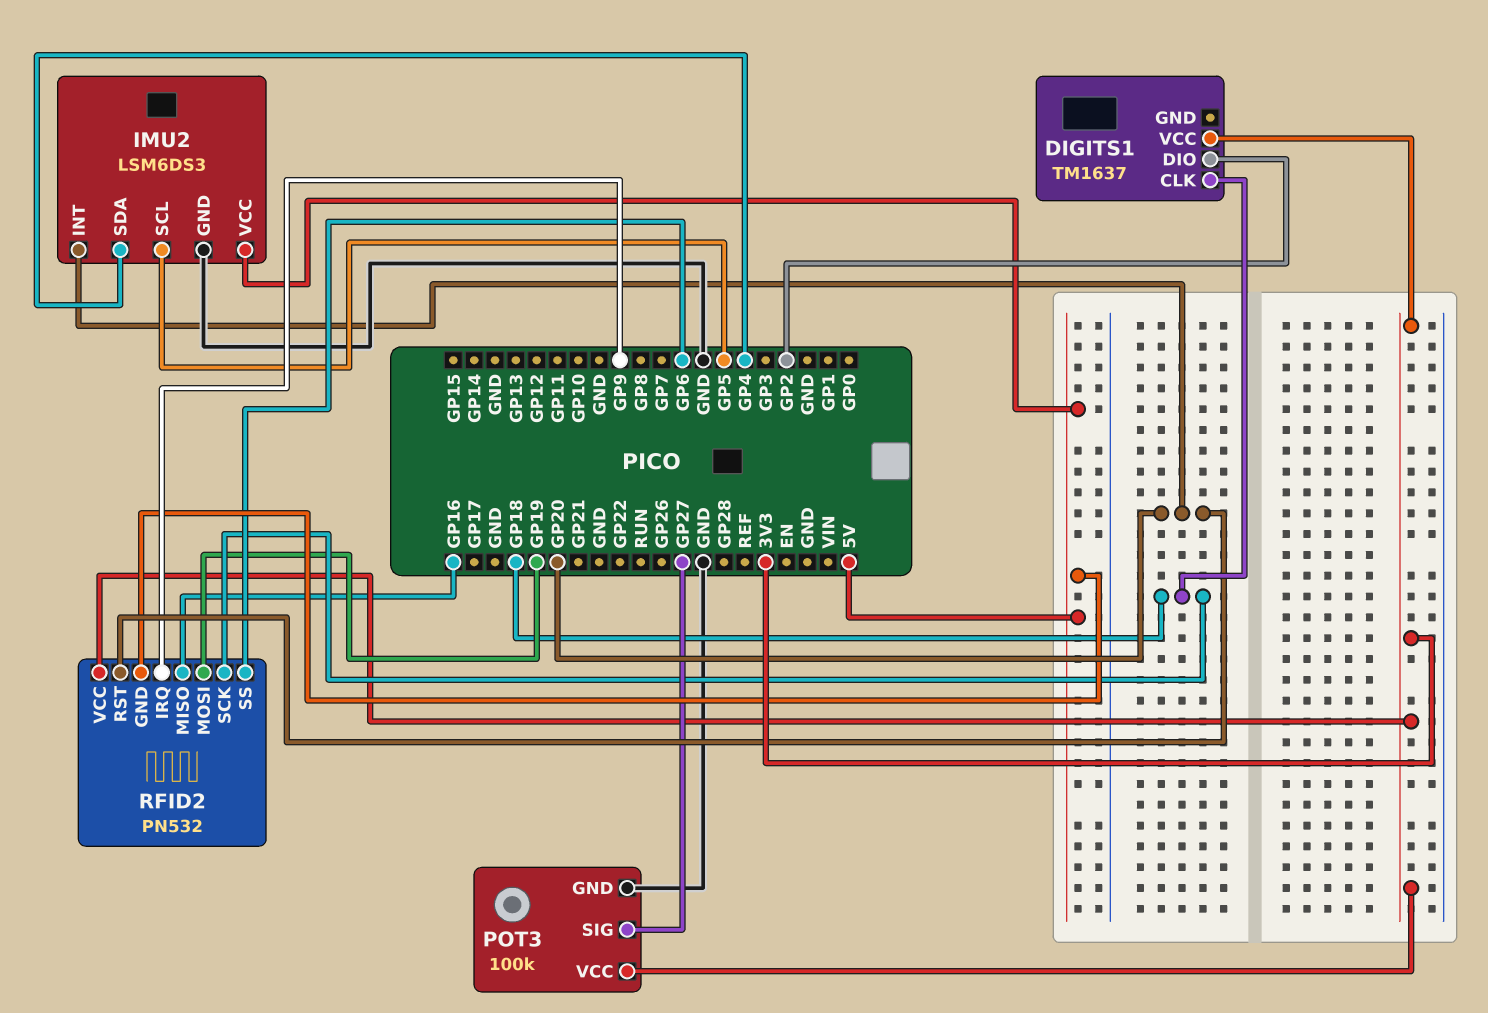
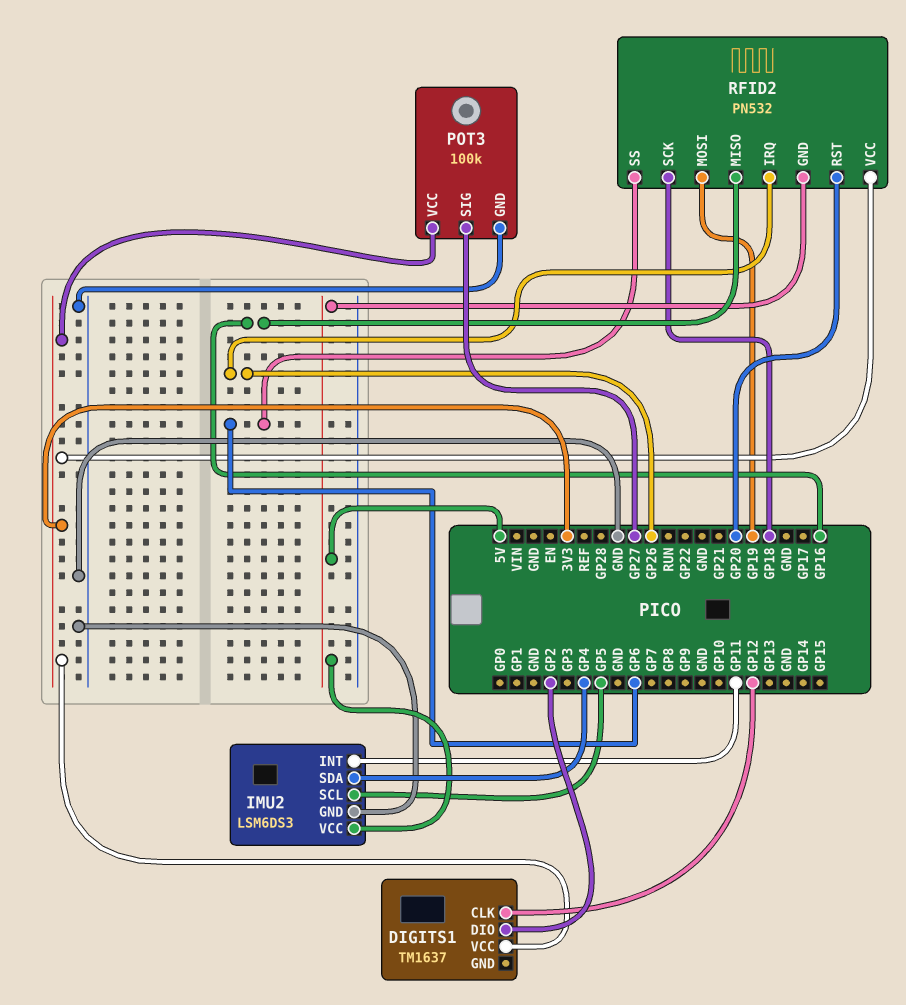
DIGITS1 pin CLK: GP18 -> GP12
IMU2 pin INT: GP20 -> GP11
RFID2 pin IRQ: GP9 -> GP26

